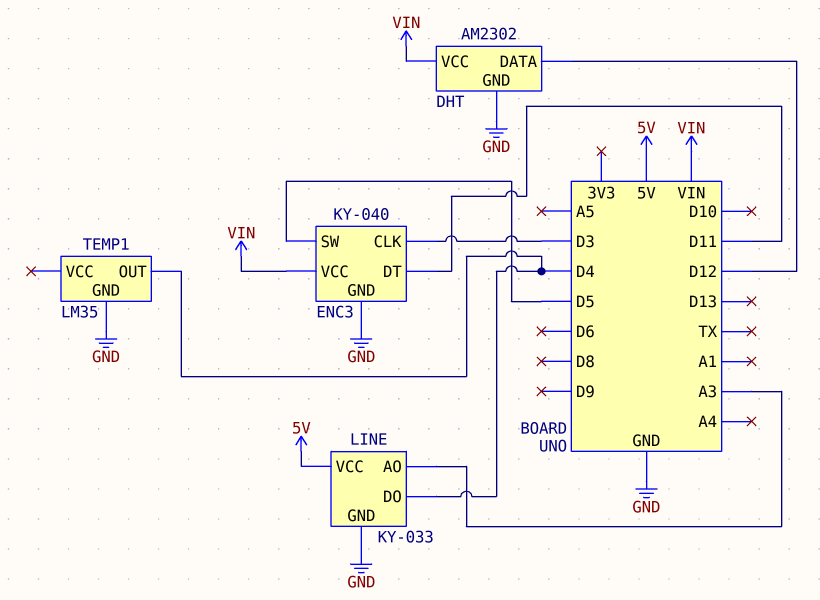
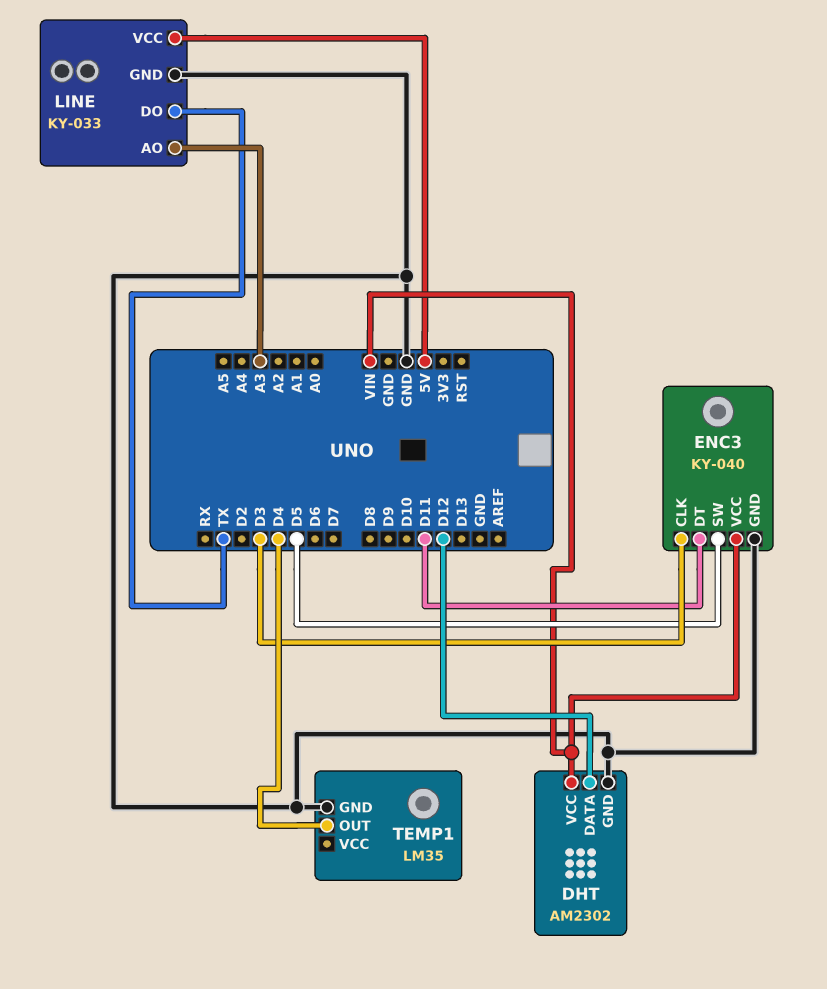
LINE pin DO: D4 -> TX

